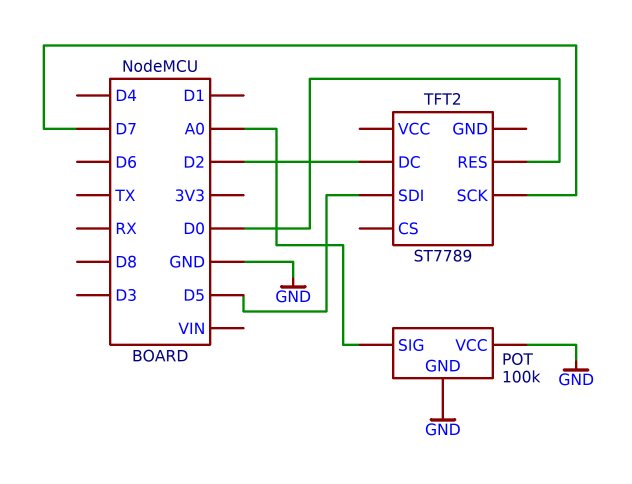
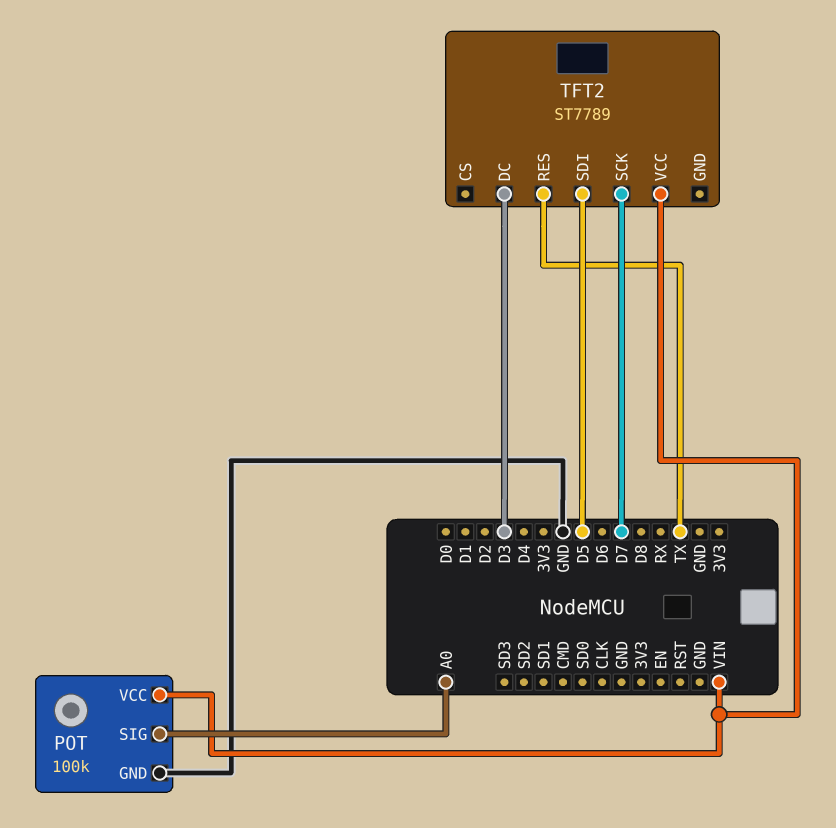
POT pin VCC: GND -> VIN
TFT2 pin DC: D2 -> D3
TFT2 pin RES: D0 -> TX
TFT2 pin VCC: none -> VIN

